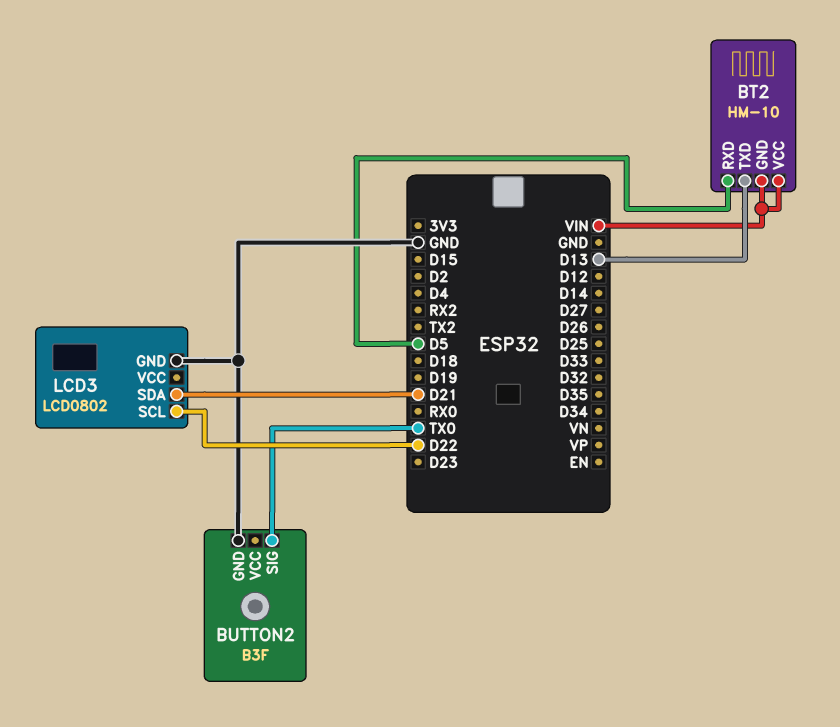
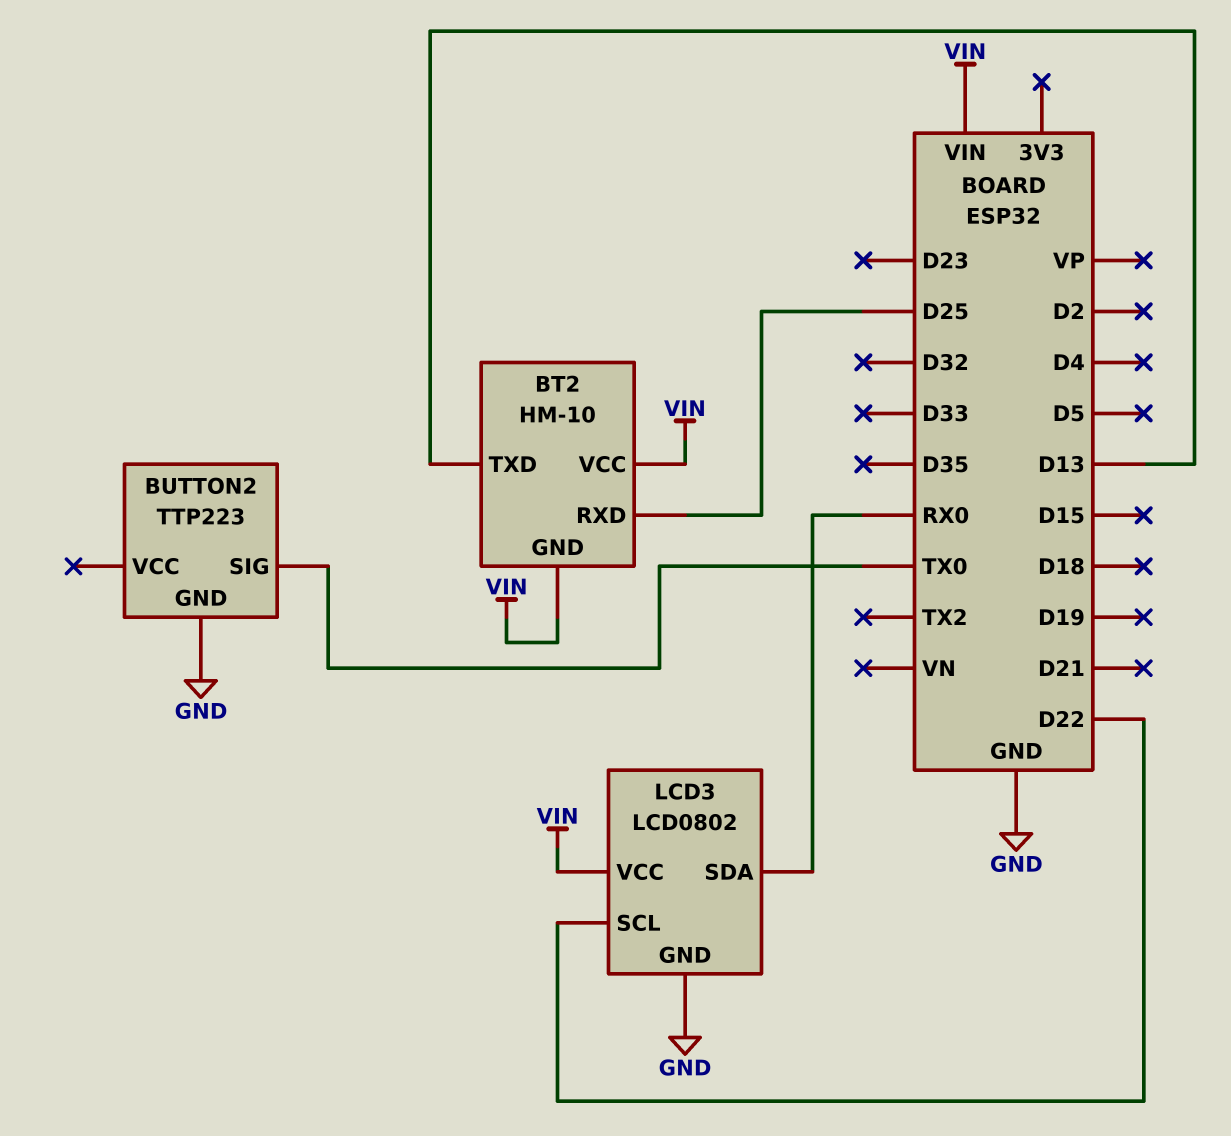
BT2 pin RXD: D5 -> D25
BUTTON2: B3F -> TTP223
LCD3 pin SDA: D21 -> RX0
LCD3 pin VCC: none -> VIN

